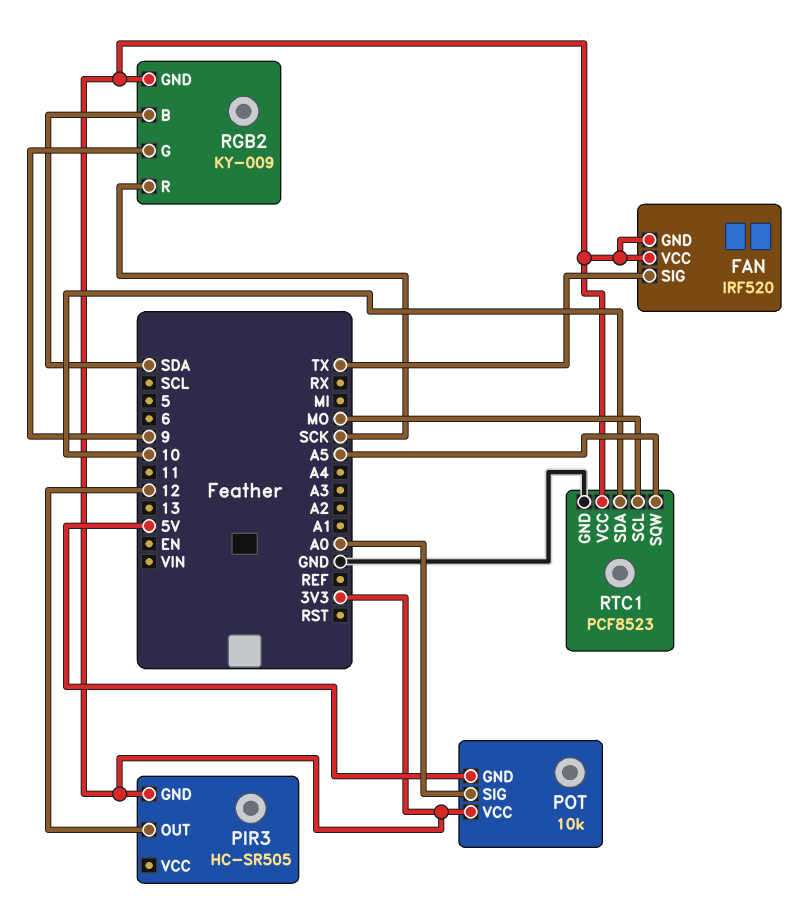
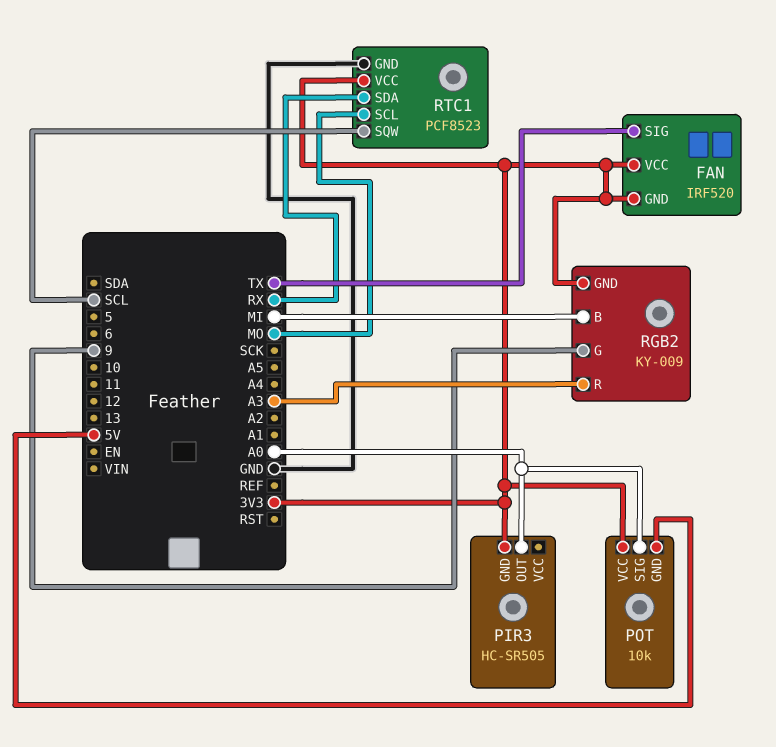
PIR3 pin OUT: 12 -> A0
RGB2 pin B: SDA -> MI
RGB2 pin R: SCK -> A3
RTC1 pin SDA: 10 -> RX
RTC1 pin SQW: A5 -> SCL

